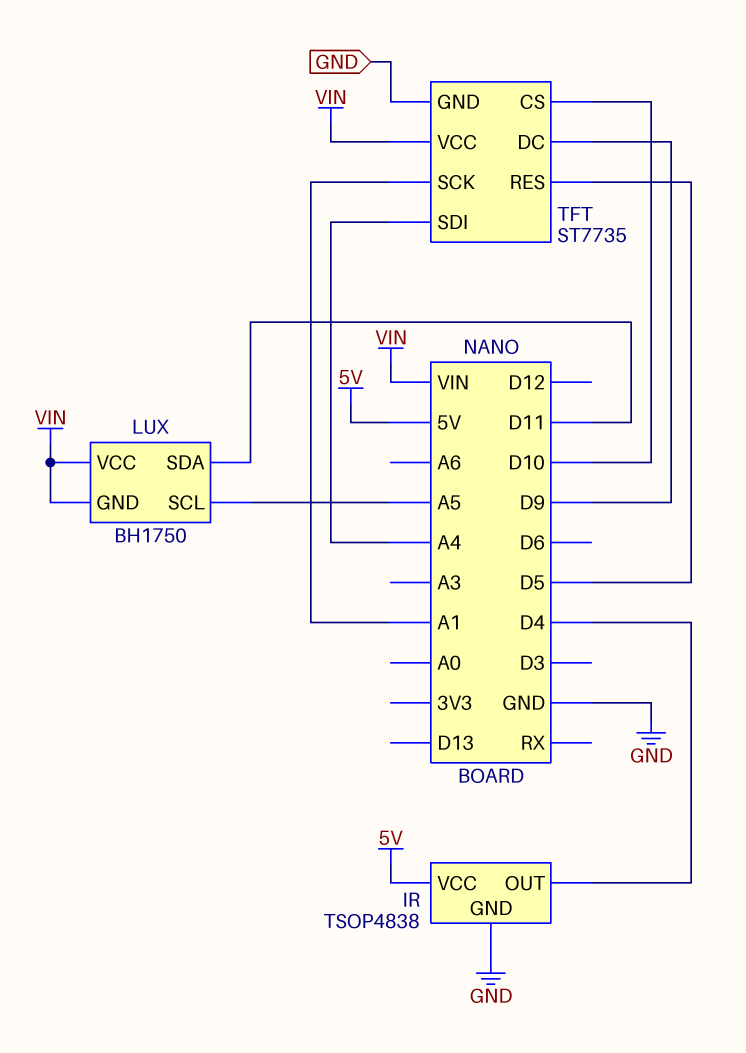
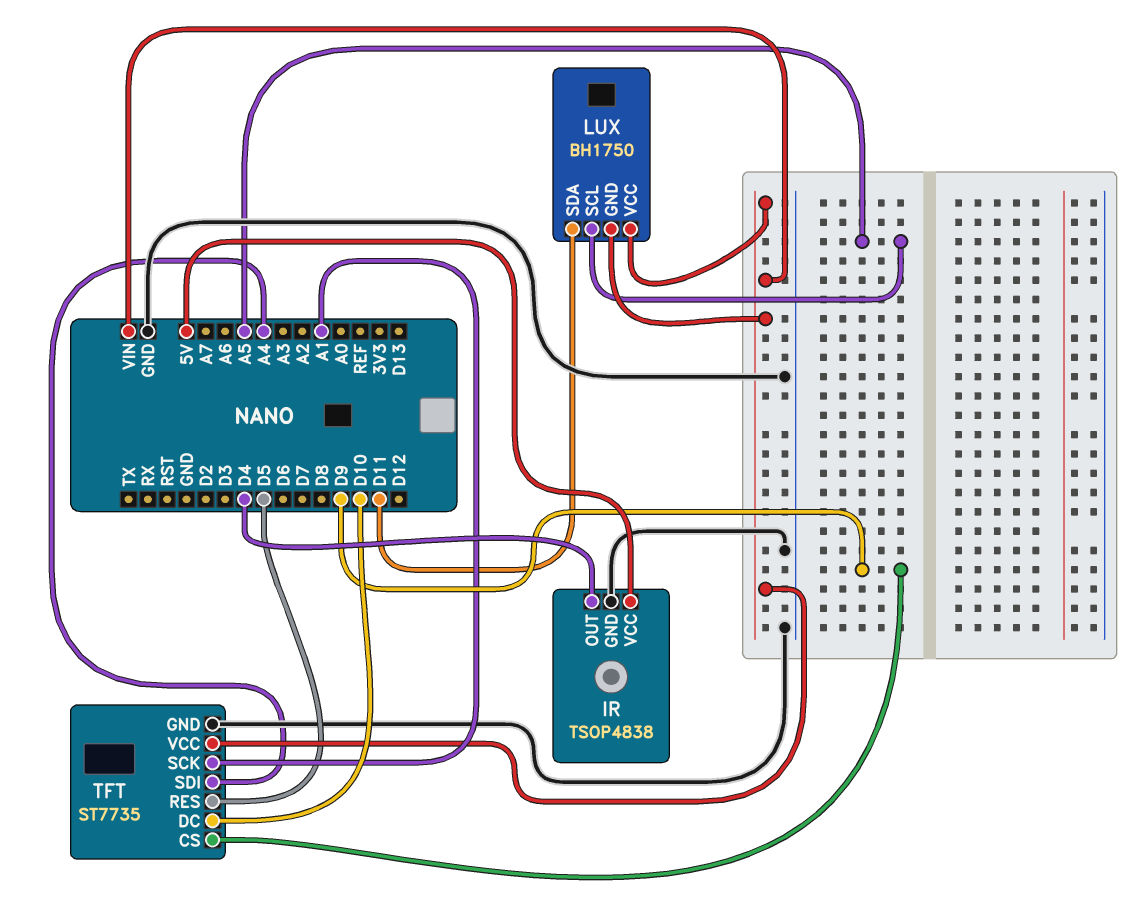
TFT pin CS: D10 -> D9
TFT pin DC: D9 -> D10

